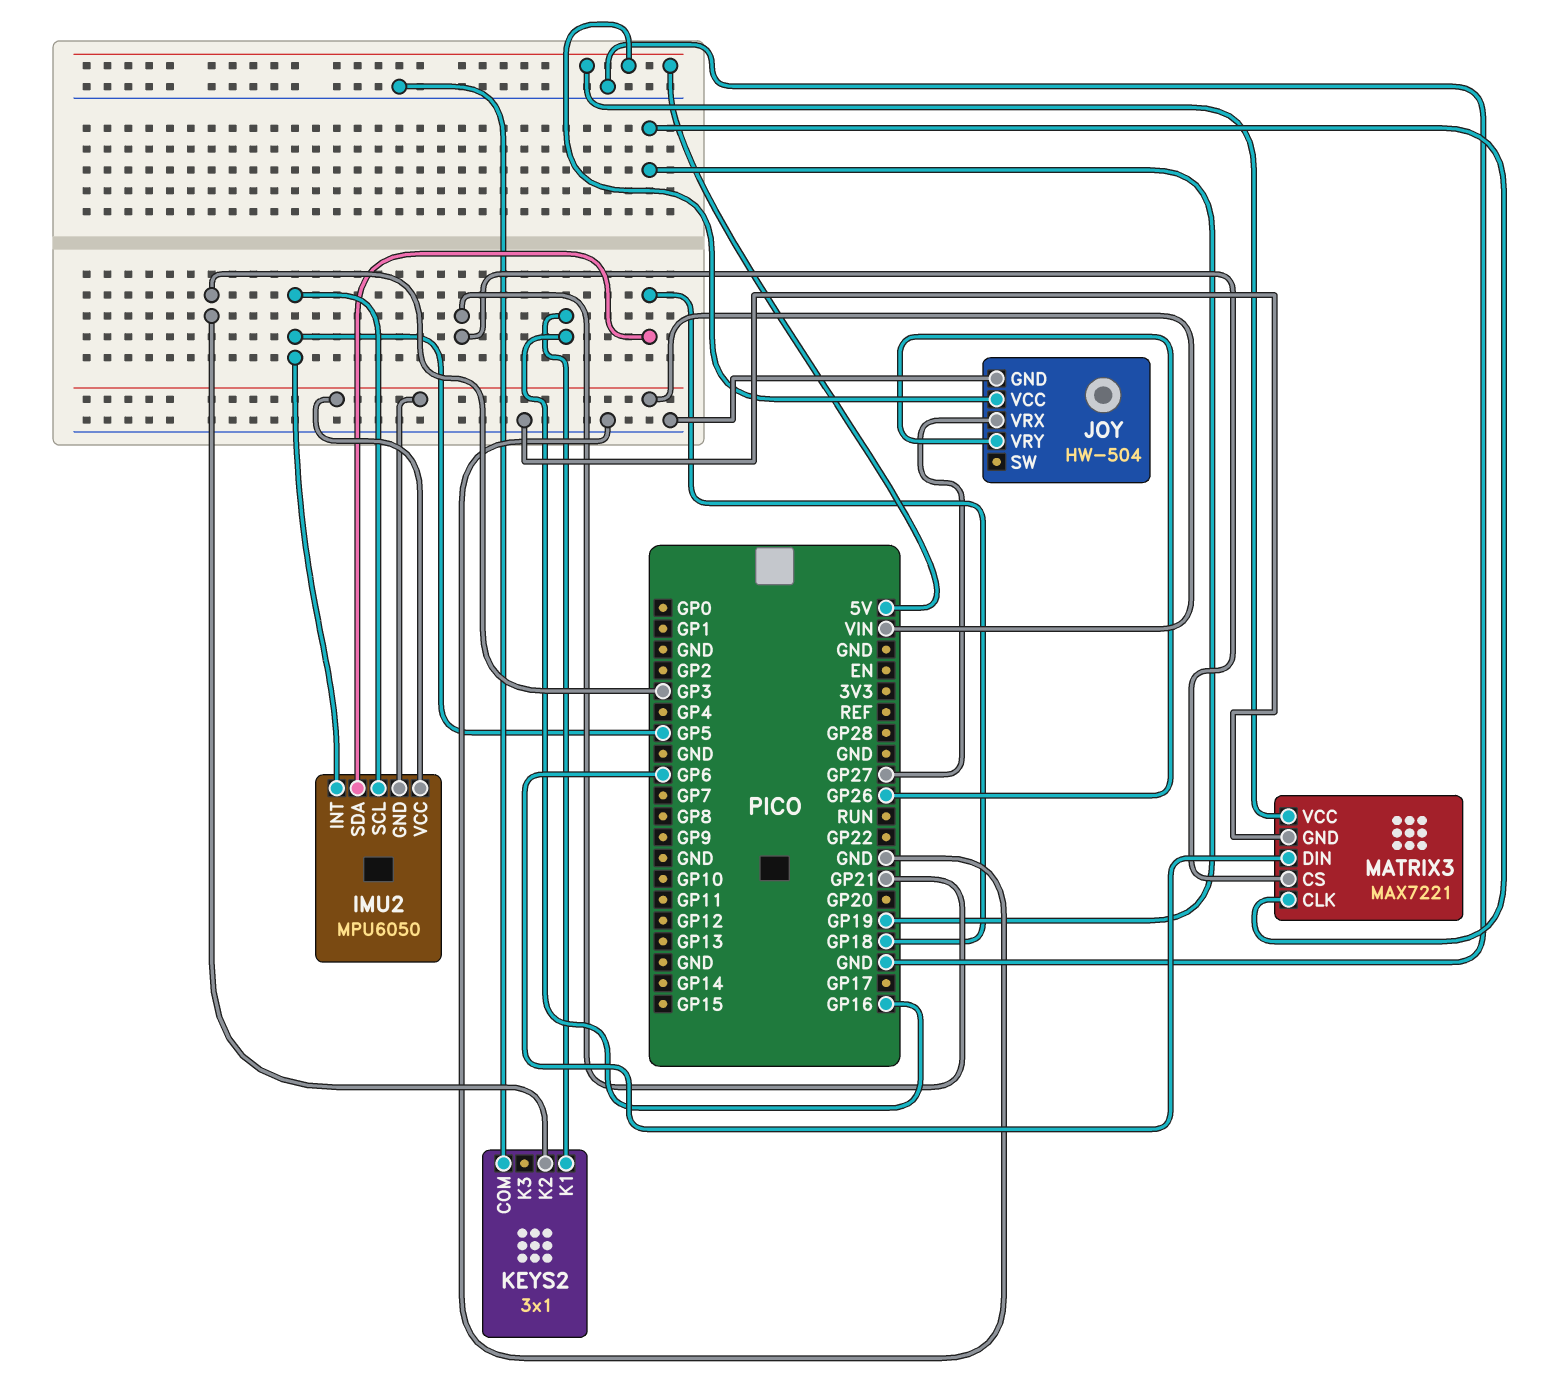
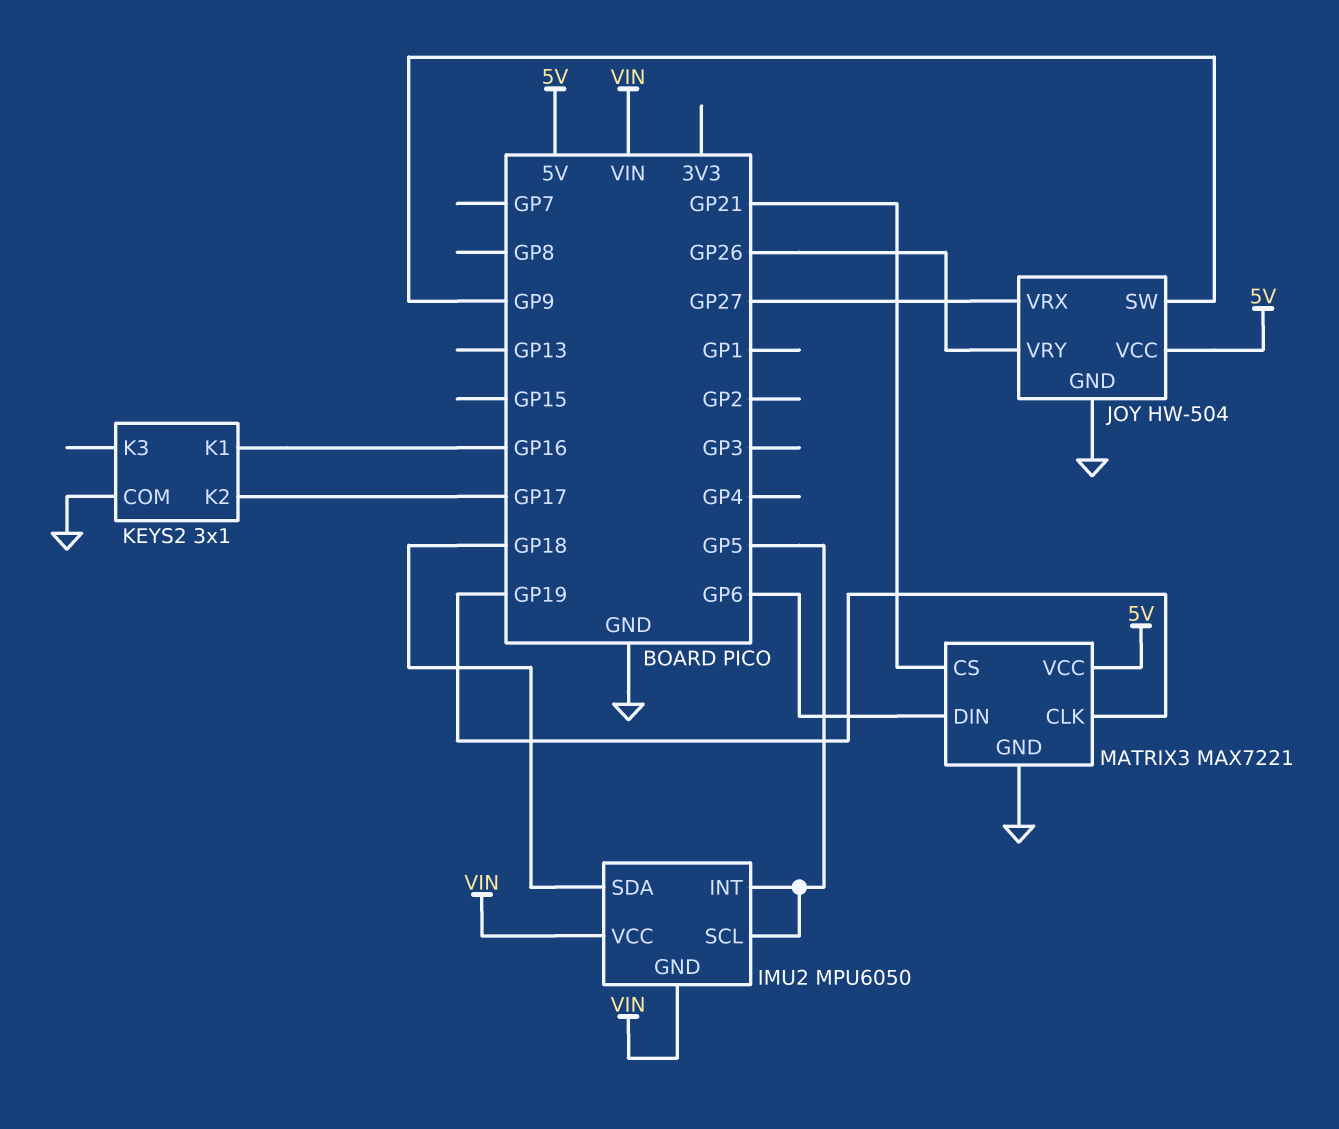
JOY pin SW: none -> GP9
KEYS2 pin K2: GP3 -> GP17

